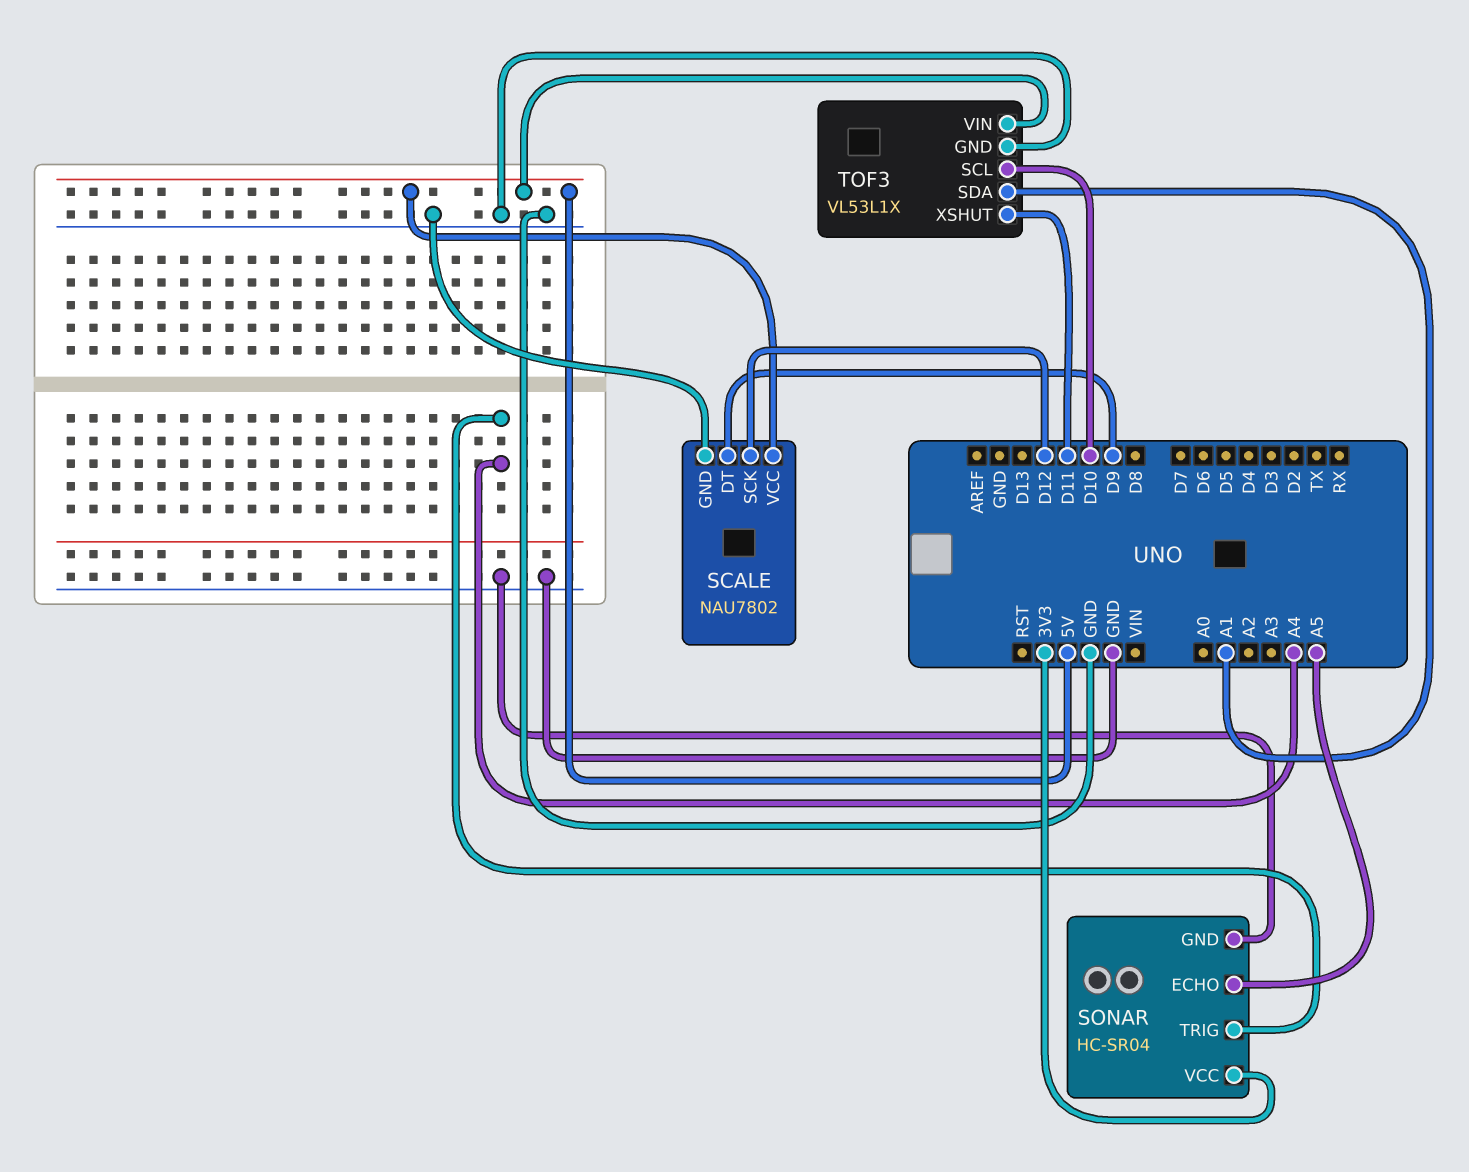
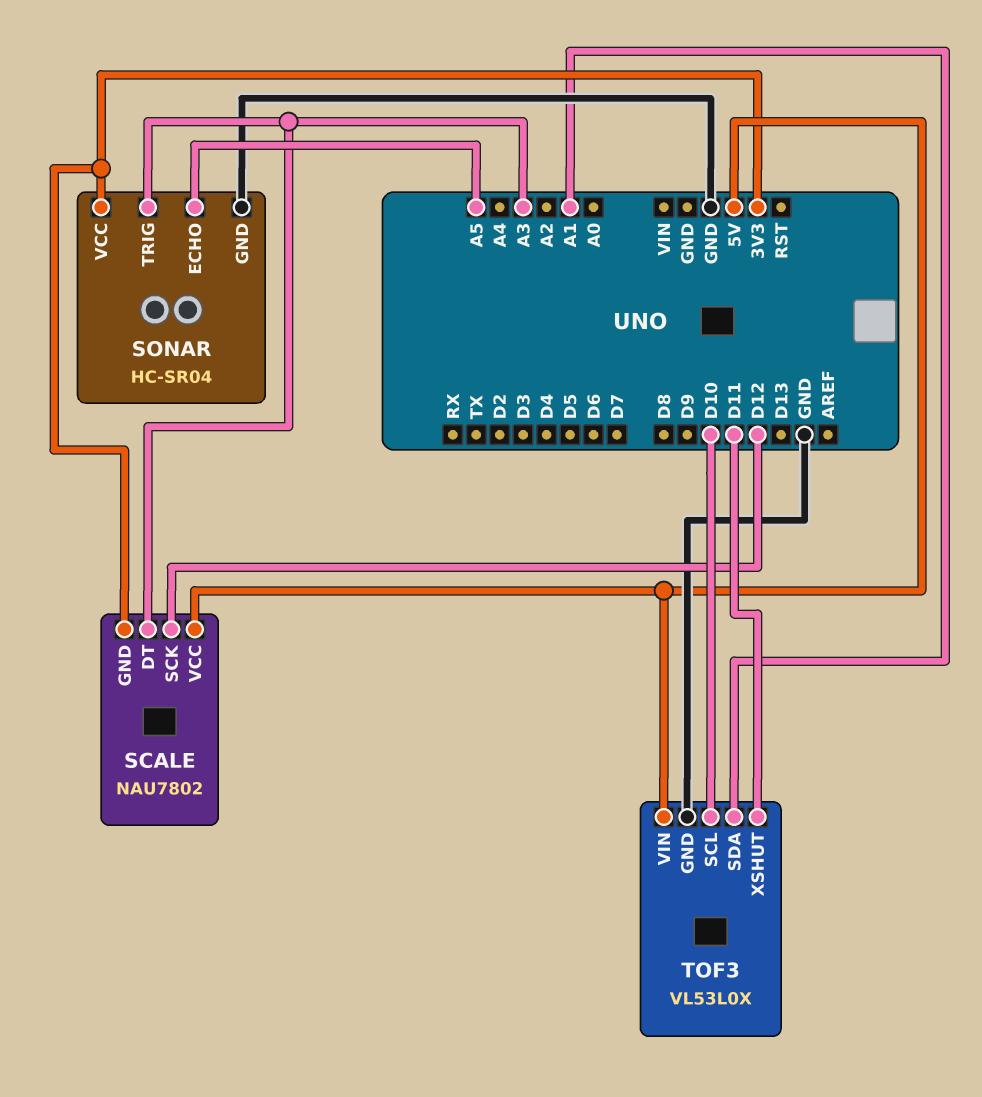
SCALE pin DT: D9 -> A3
SCALE pin GND: GND -> 3V3
SONAR pin TRIG: A4 -> A3
TOF3: VL53L1X -> VL53L0X

